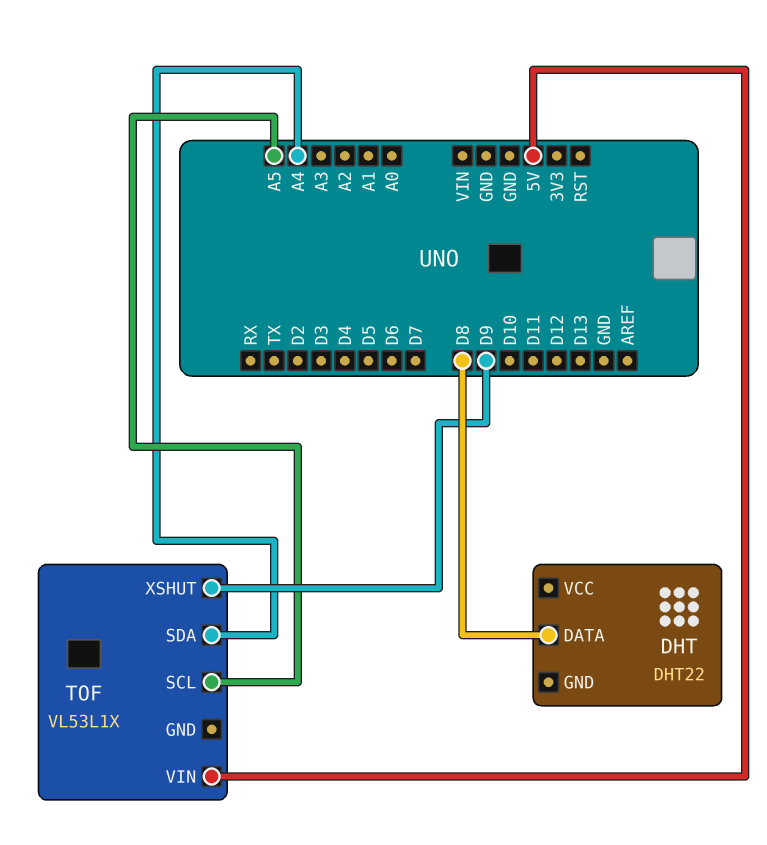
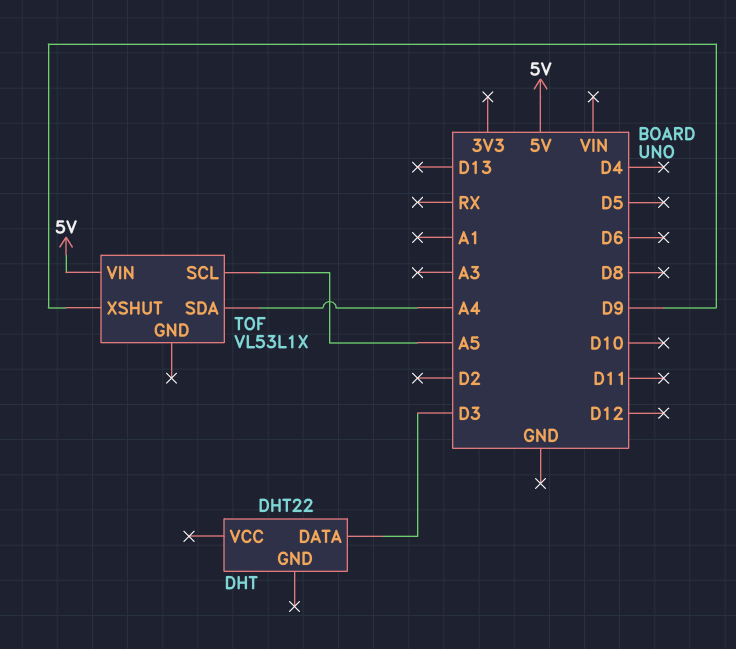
DHT pin DATA: D8 -> D3

